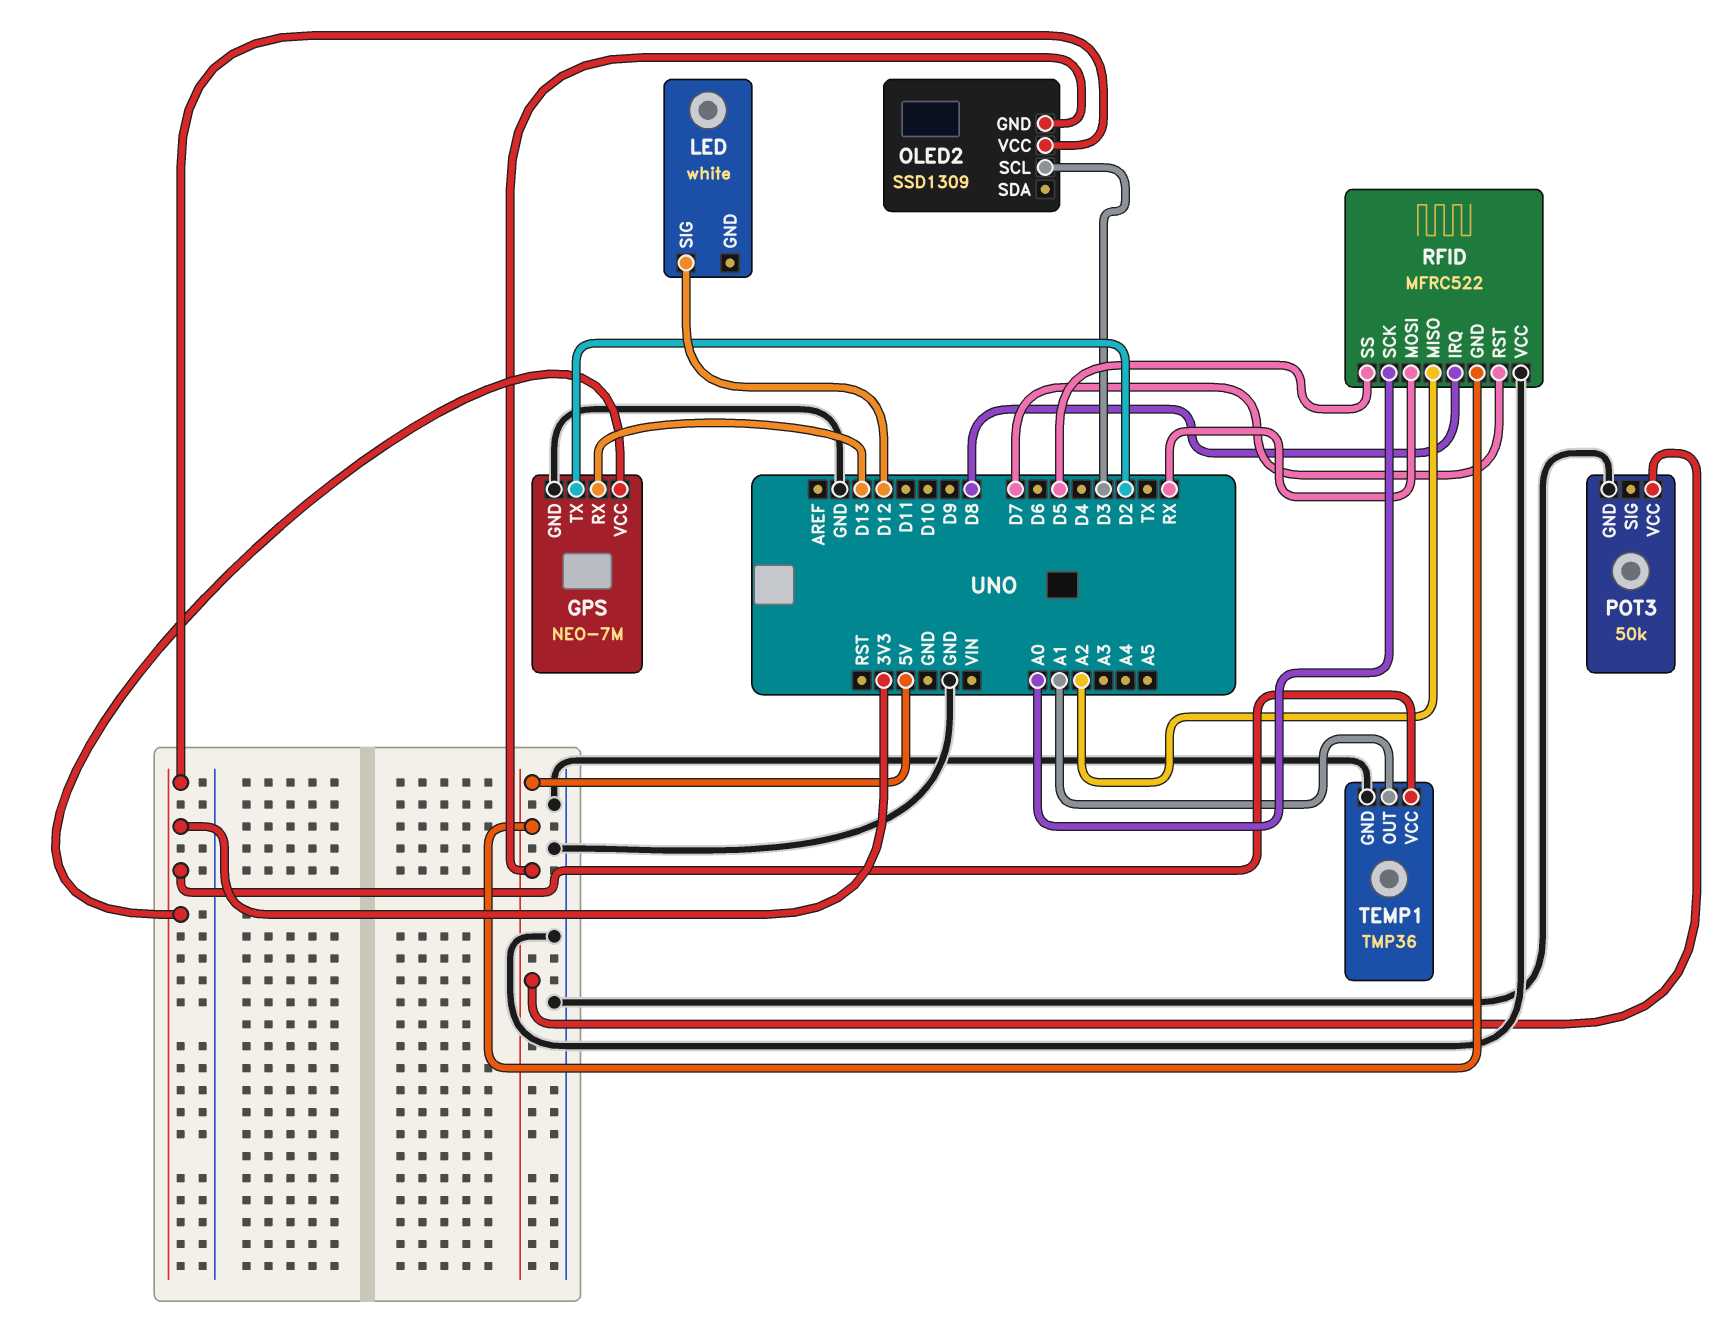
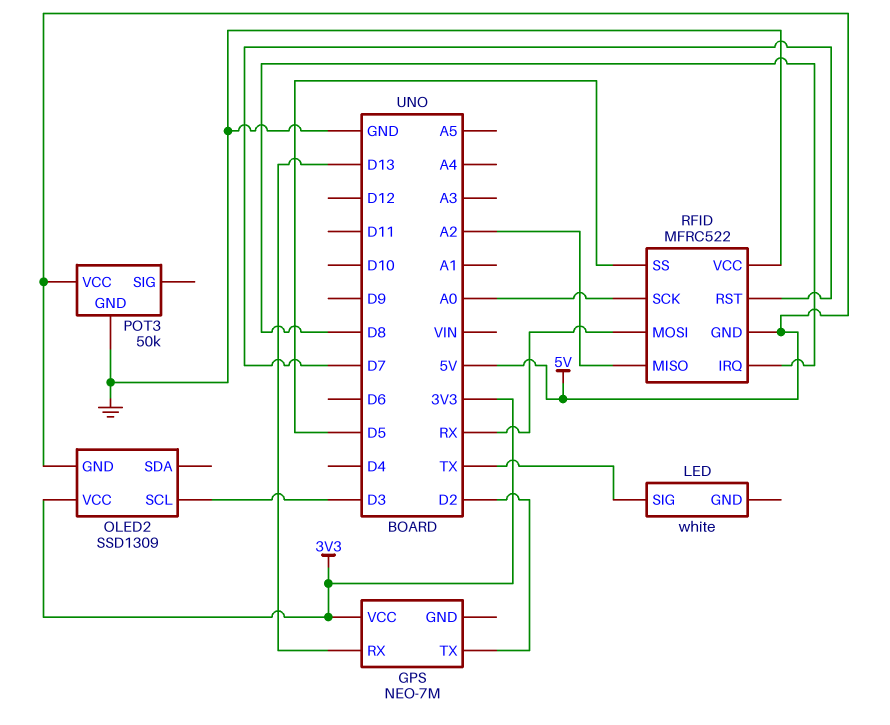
GPS pin GND: GND -> none
LED pin SIG: D12 -> TX
TEMP1: TMP36 -> none
TEMP1 pin GND: GND -> none
TEMP1 pin OUT: A1 -> none
TEMP1 pin VCC: 3V3 -> none

